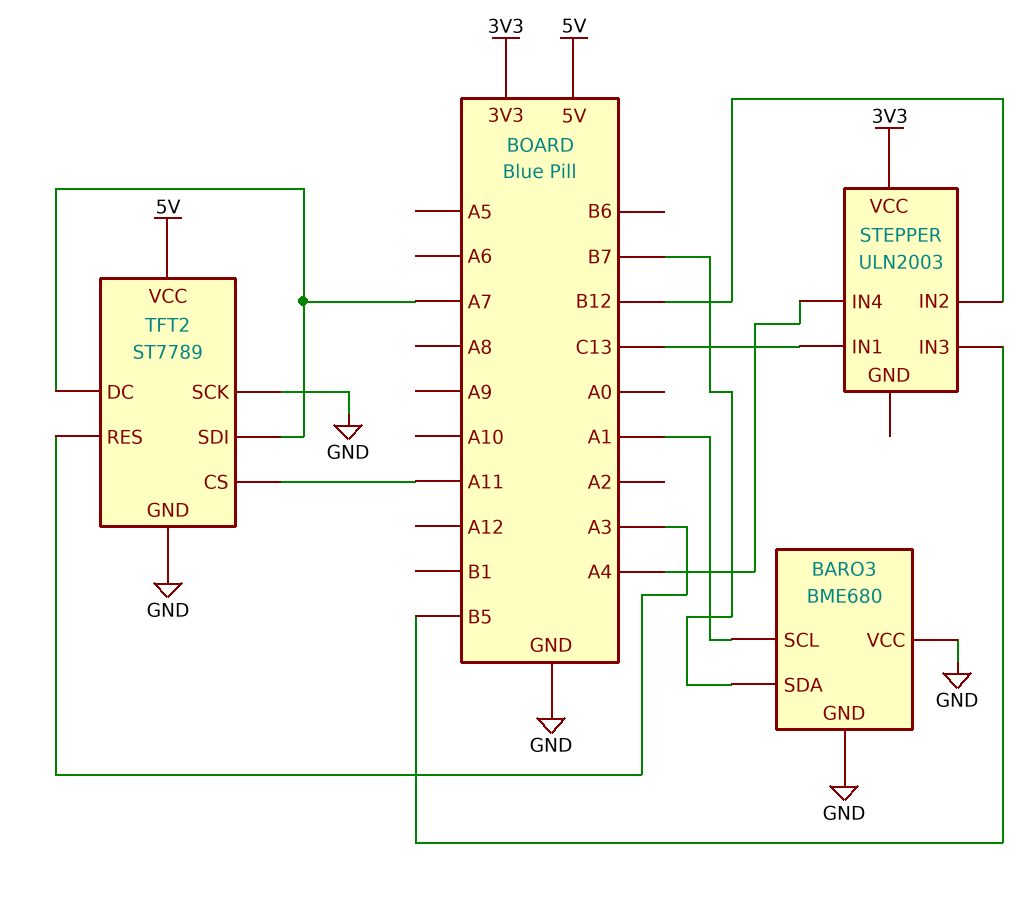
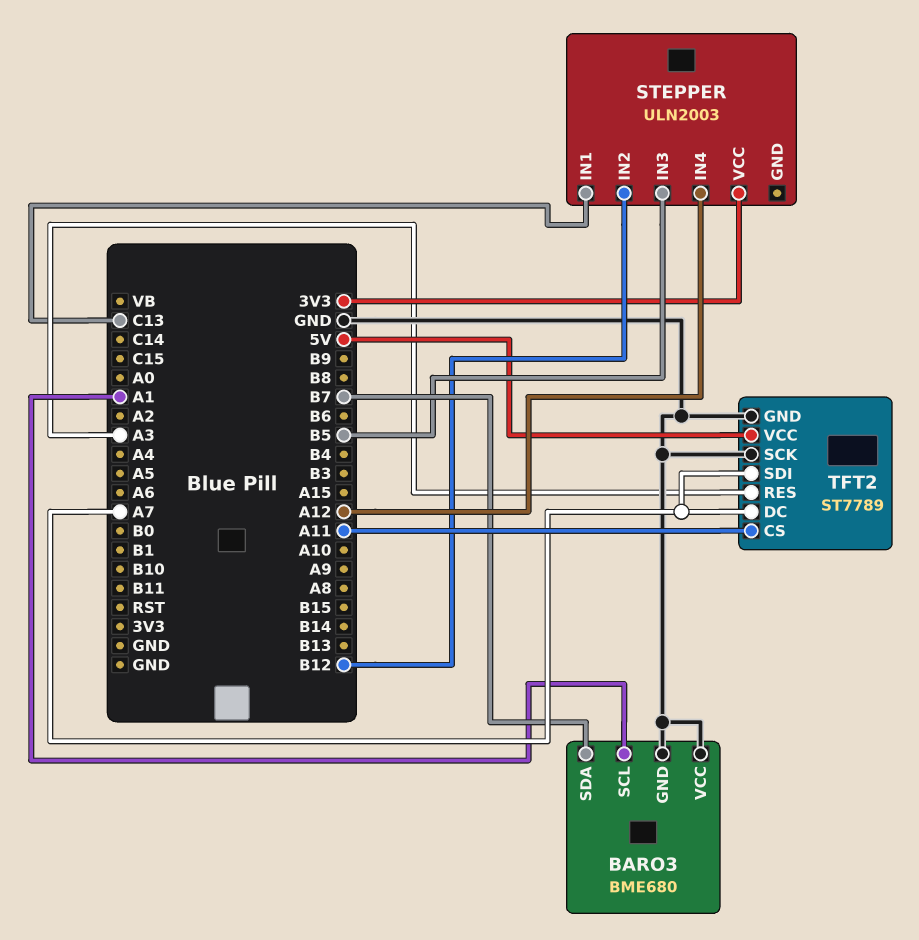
STEPPER pin IN4: A4 -> A12

